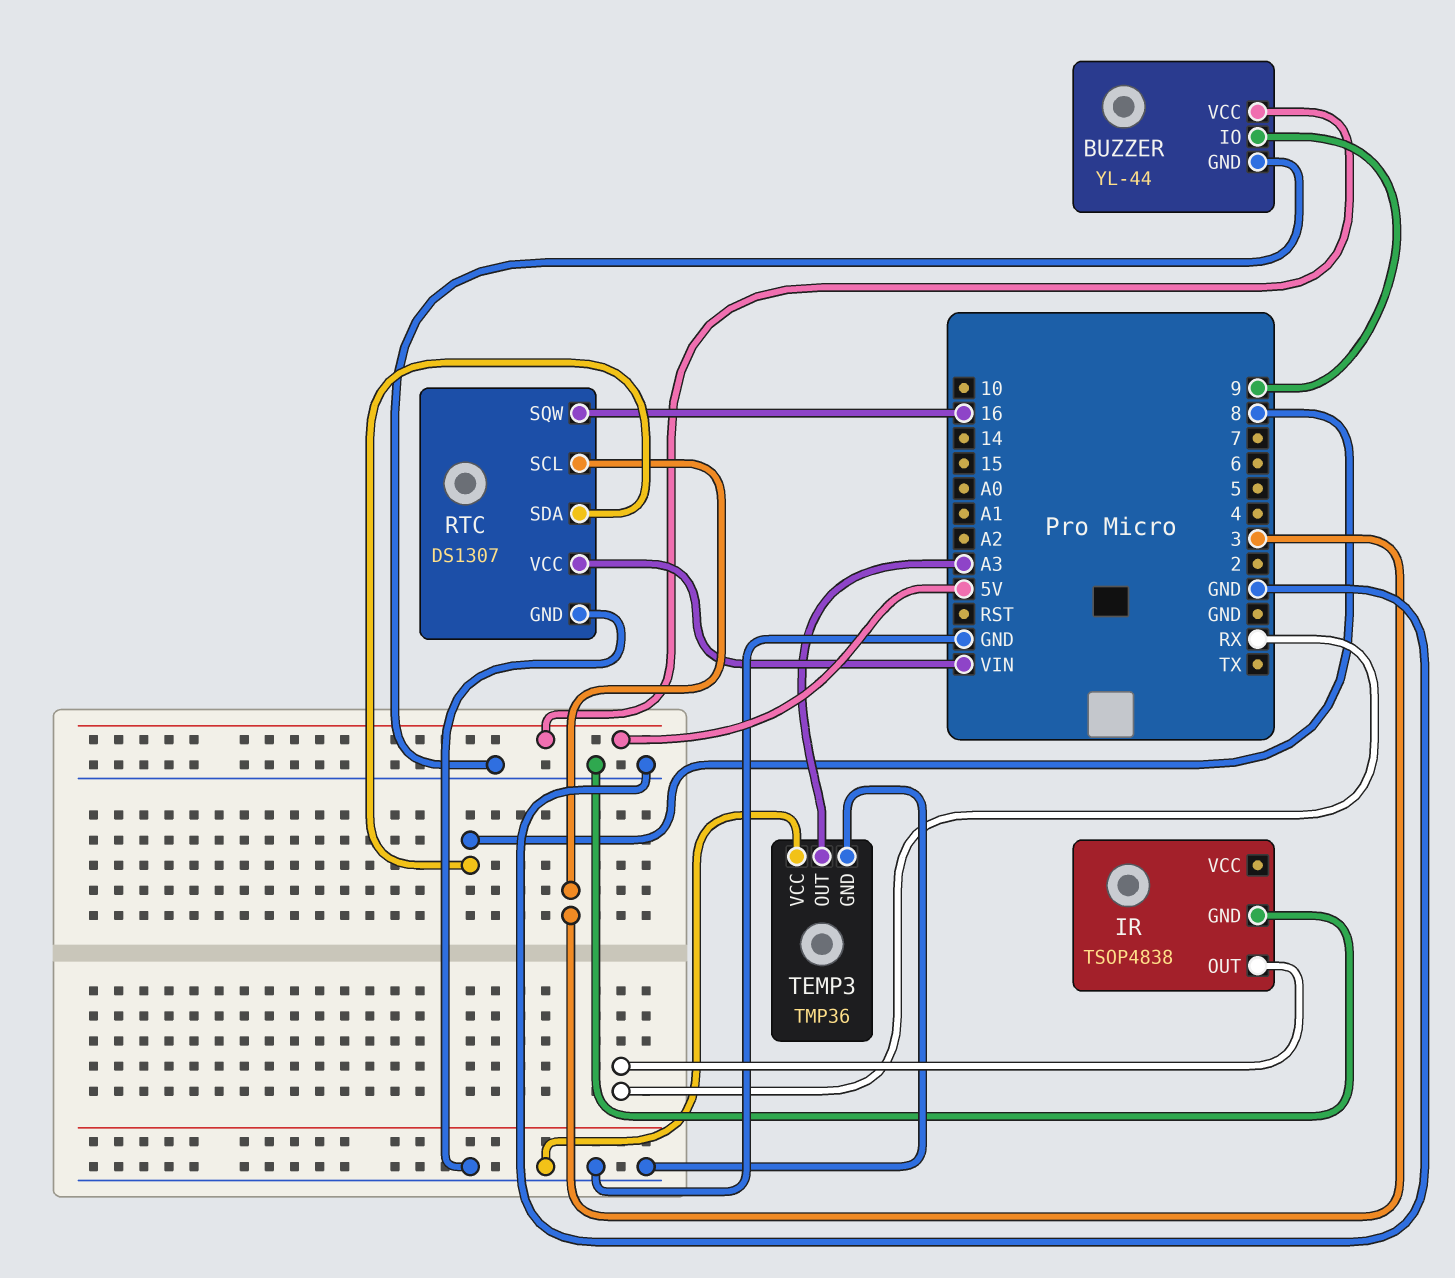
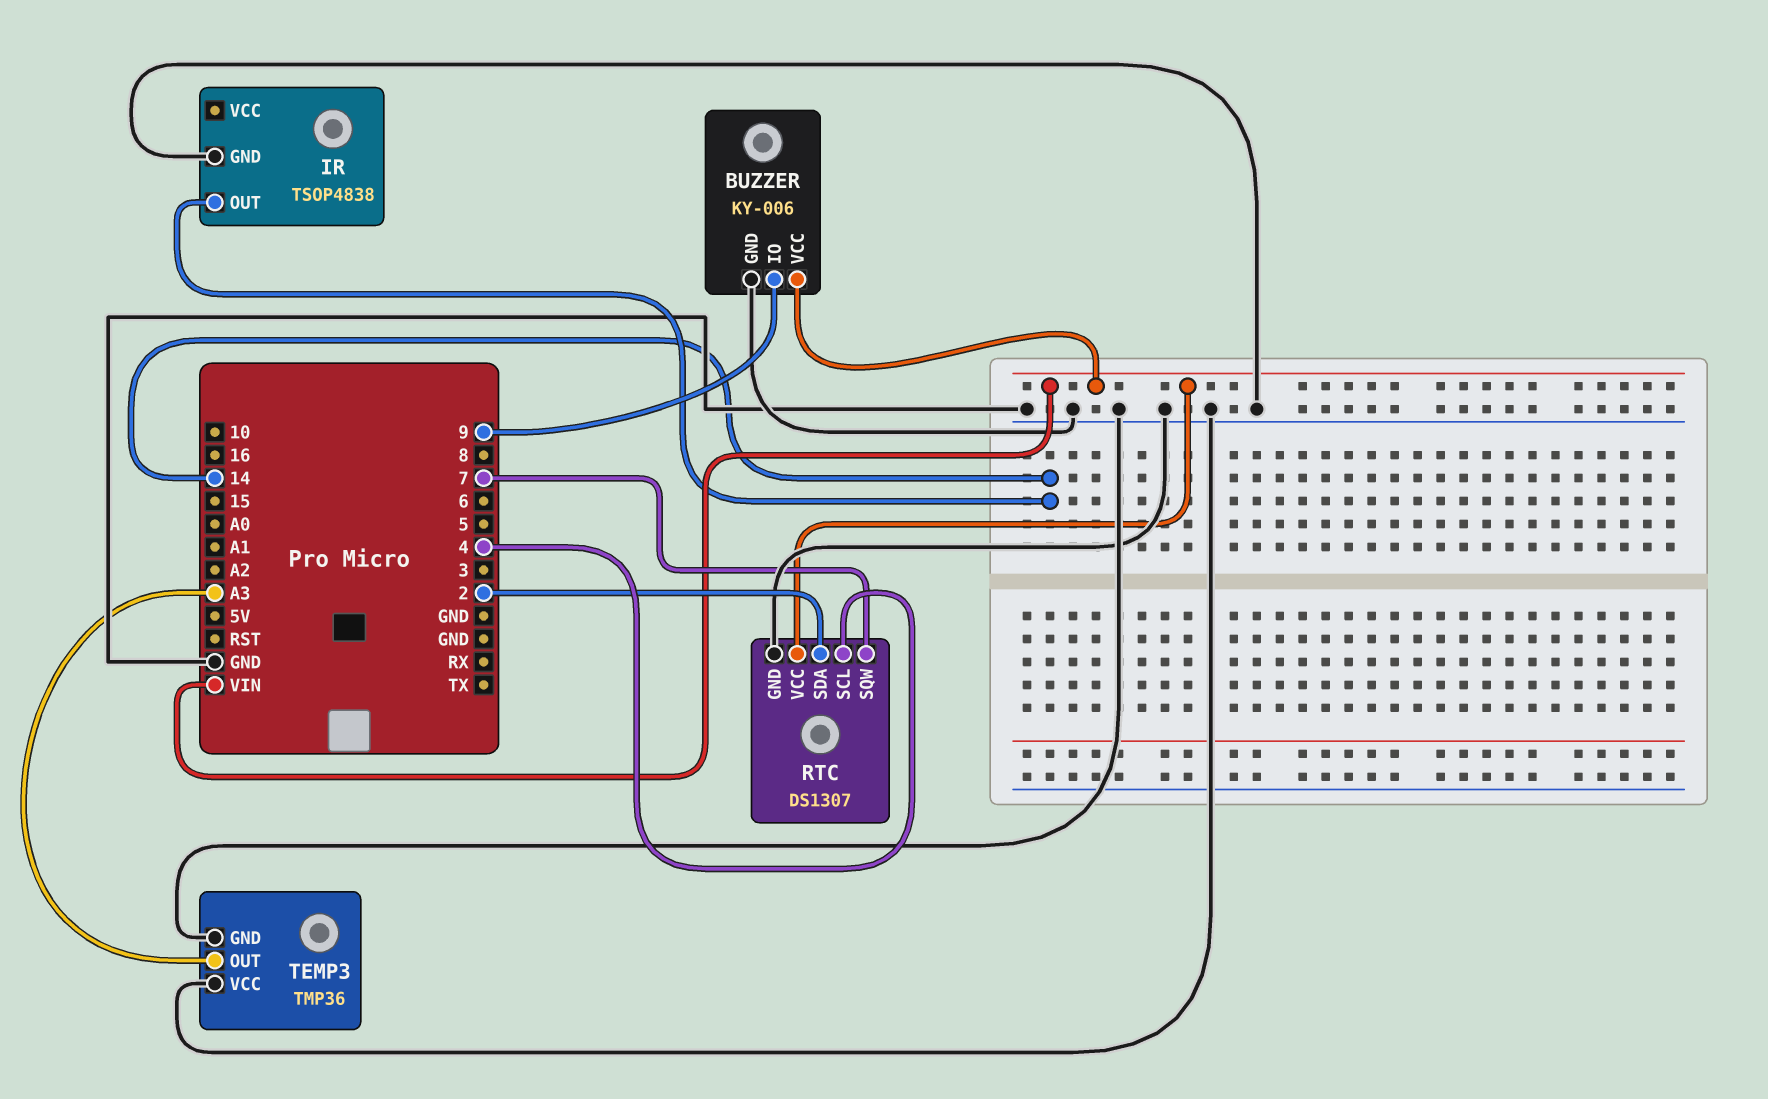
BUZZER: YL-44 -> KY-006
BUZZER pin VCC: 5V -> VIN
IR pin OUT: RX -> 14
RTC pin SCL: 3 -> 4
RTC pin SDA: 8 -> 2
RTC pin SQW: 16 -> 7

